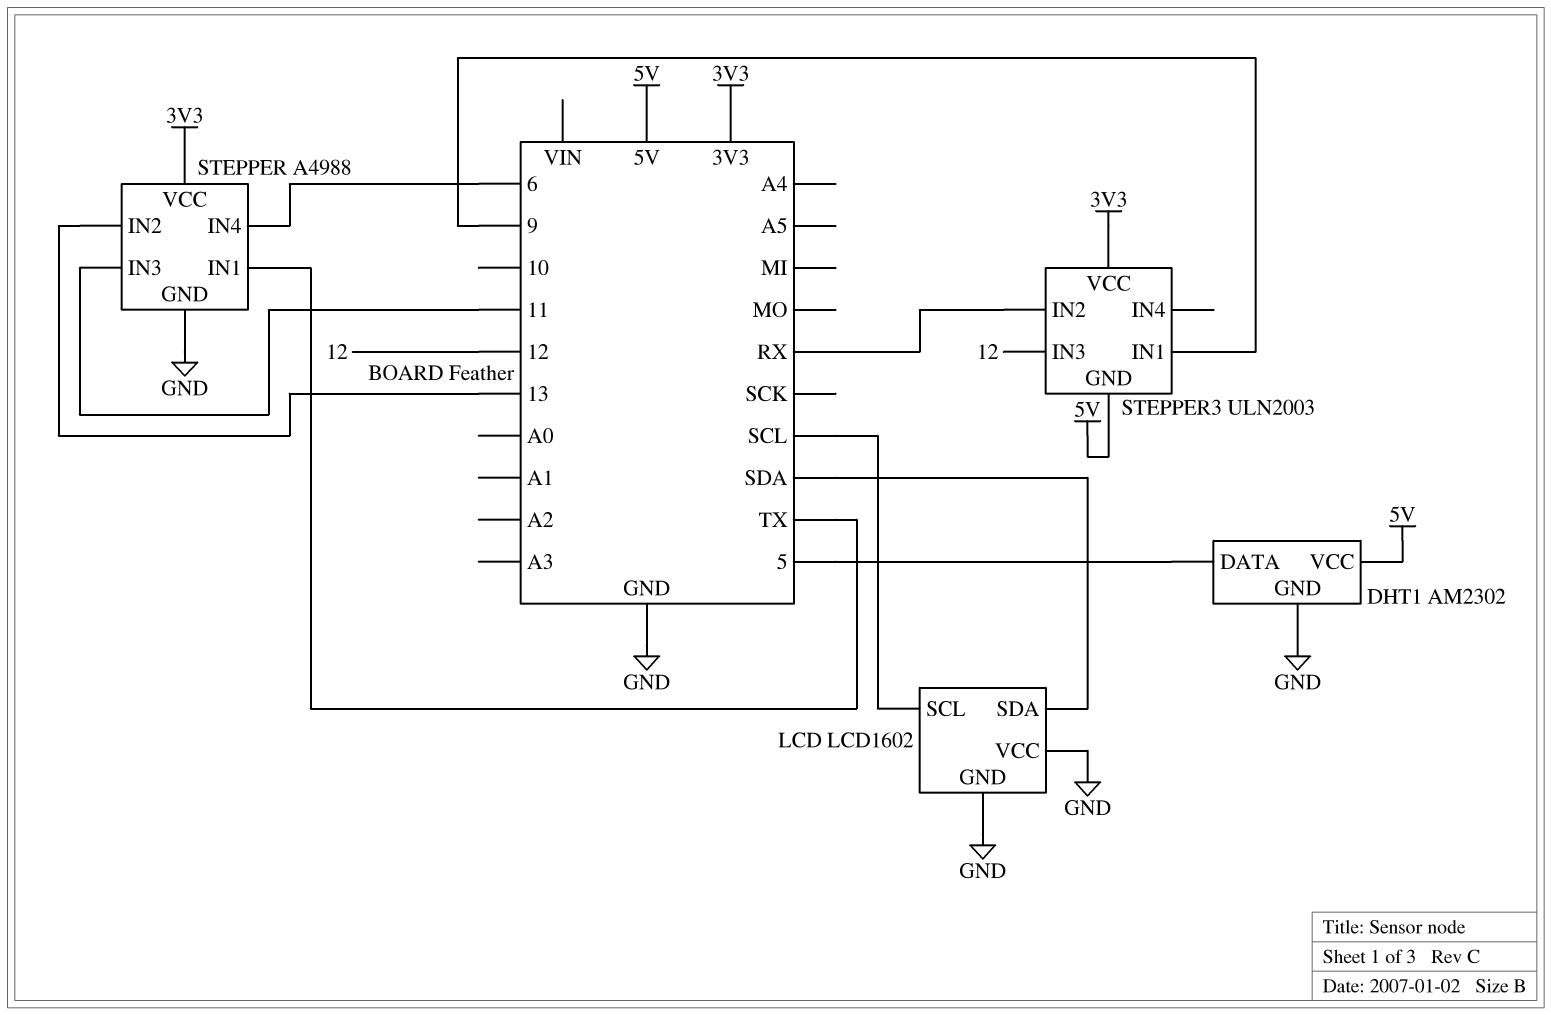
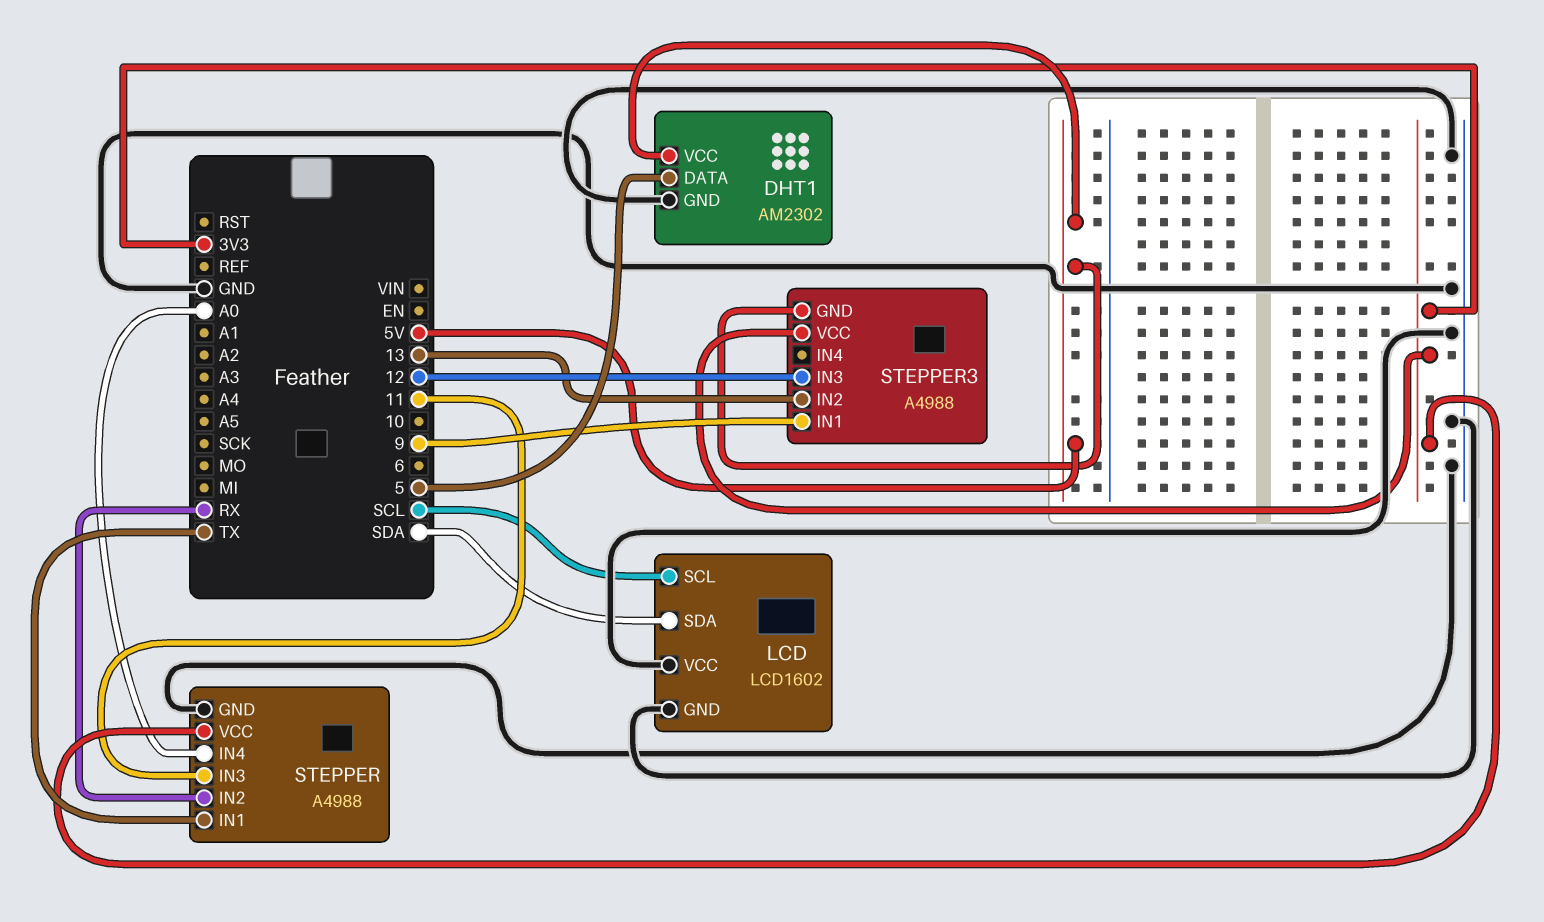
STEPPER pin IN2: 13 -> RX
STEPPER pin IN4: 6 -> A0
STEPPER3: ULN2003 -> A4988
STEPPER3 pin IN2: RX -> 13

